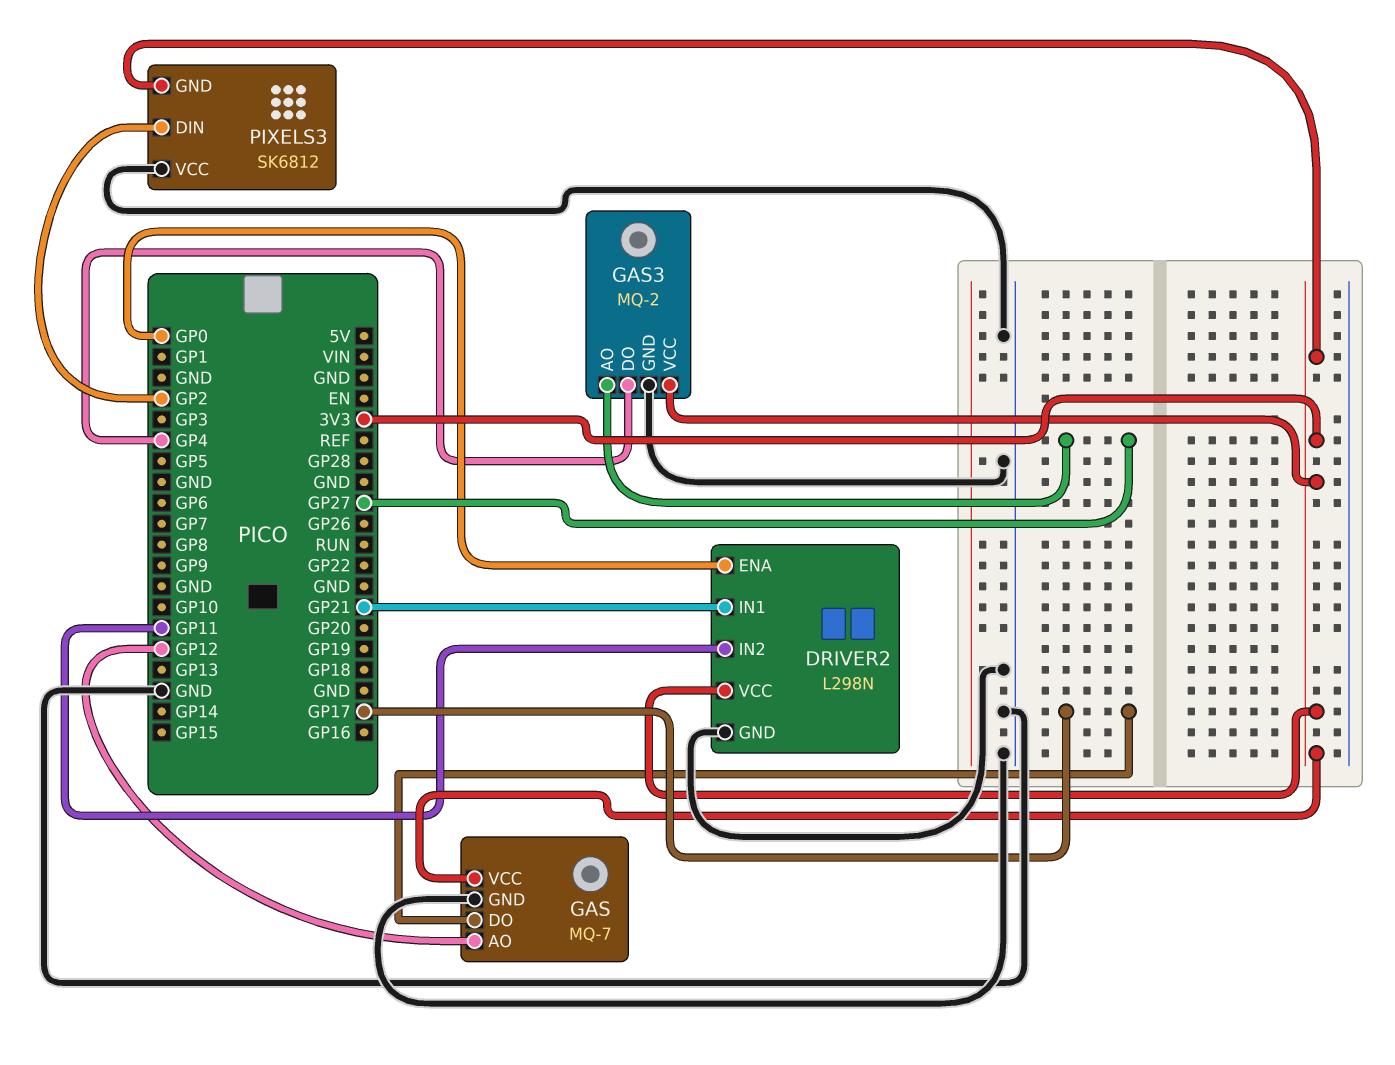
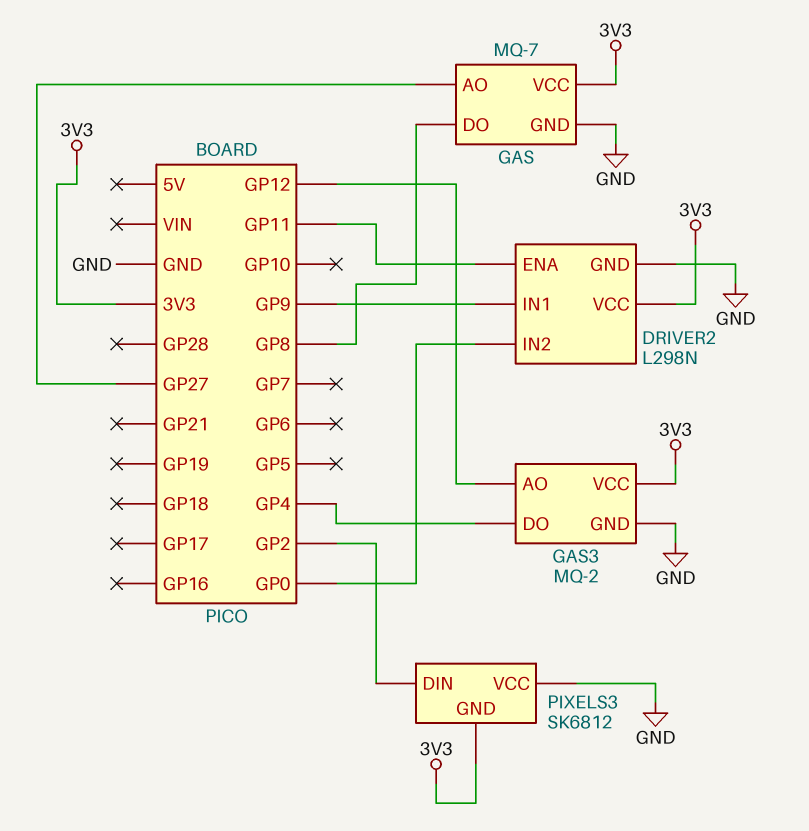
DRIVER2 pin ENA: GP0 -> GP11
DRIVER2 pin IN1: GP21 -> GP9
DRIVER2 pin IN2: GP11 -> GP0
GAS pin AO: GP12 -> GP27
GAS pin DO: GP17 -> GP8
GAS3 pin AO: GP27 -> GP12

